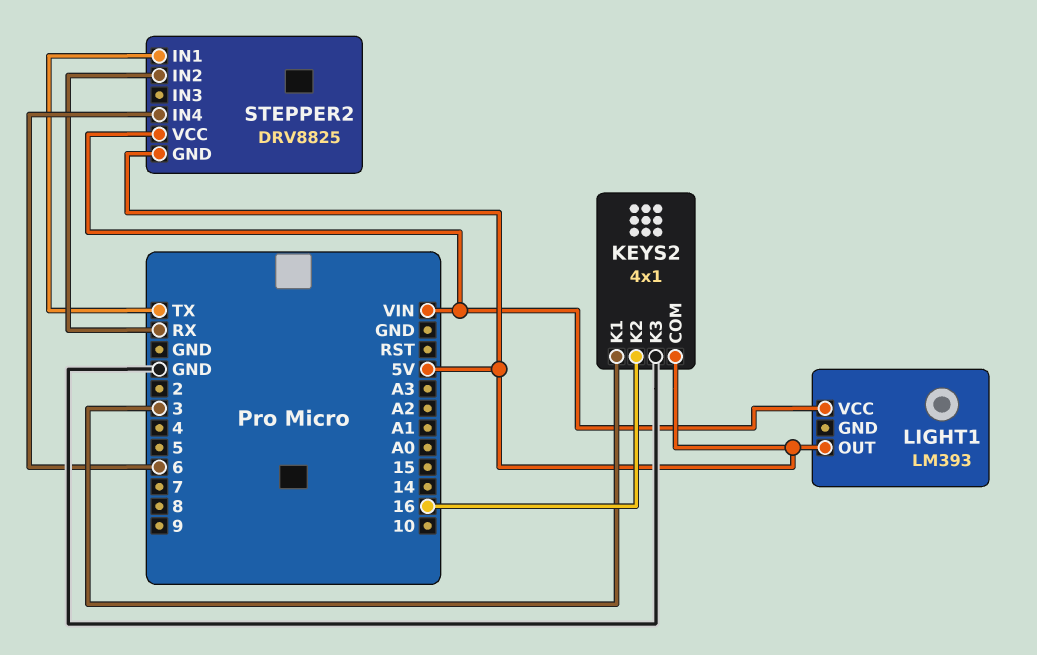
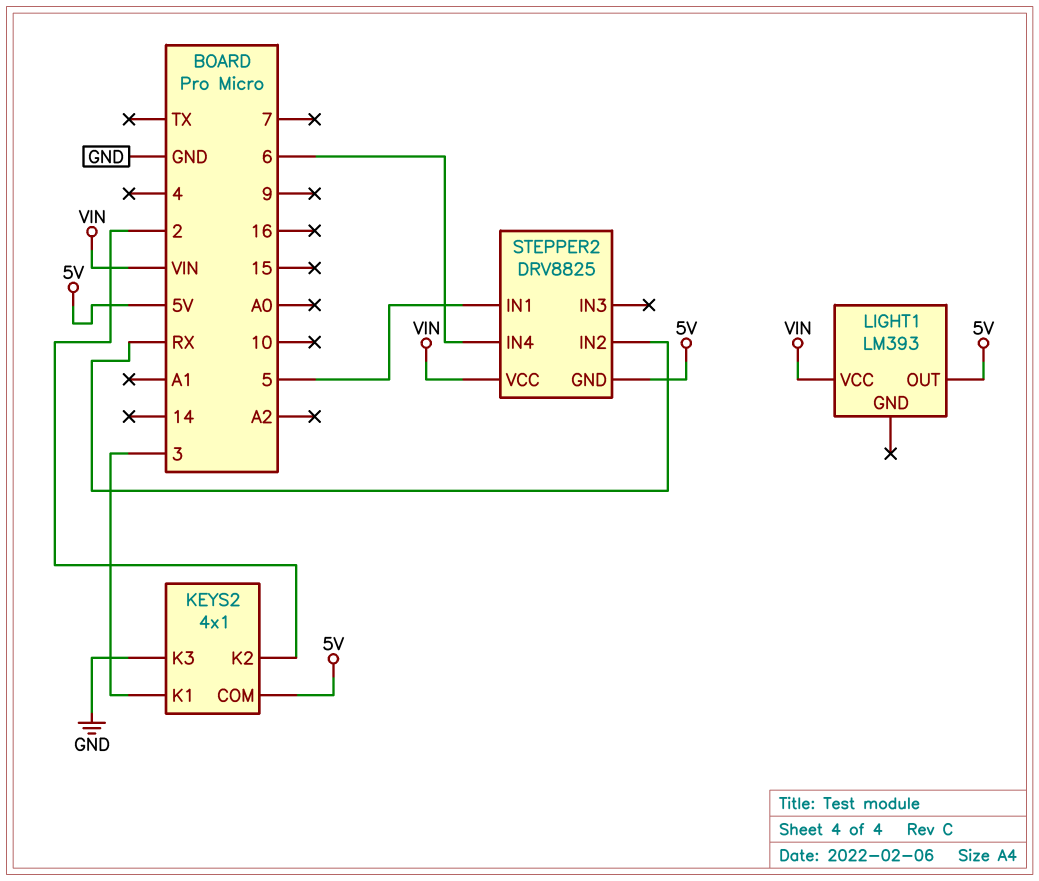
KEYS2 pin K2: 16 -> 2
STEPPER2 pin IN1: TX -> 5

